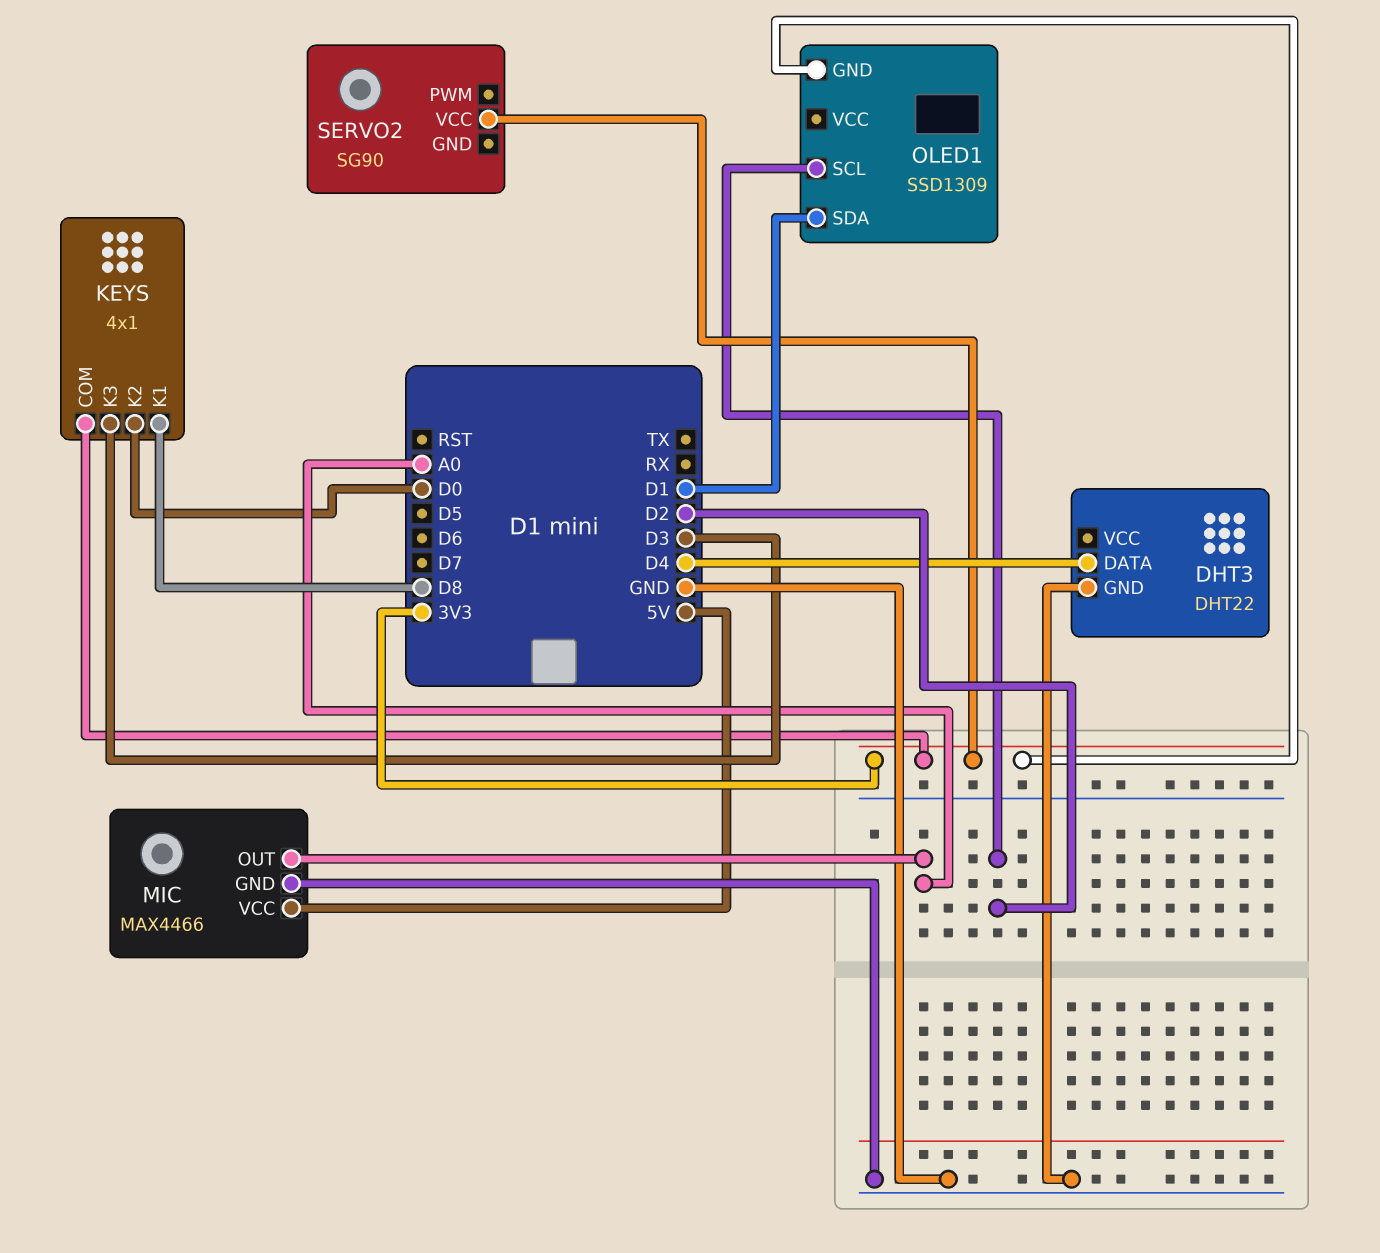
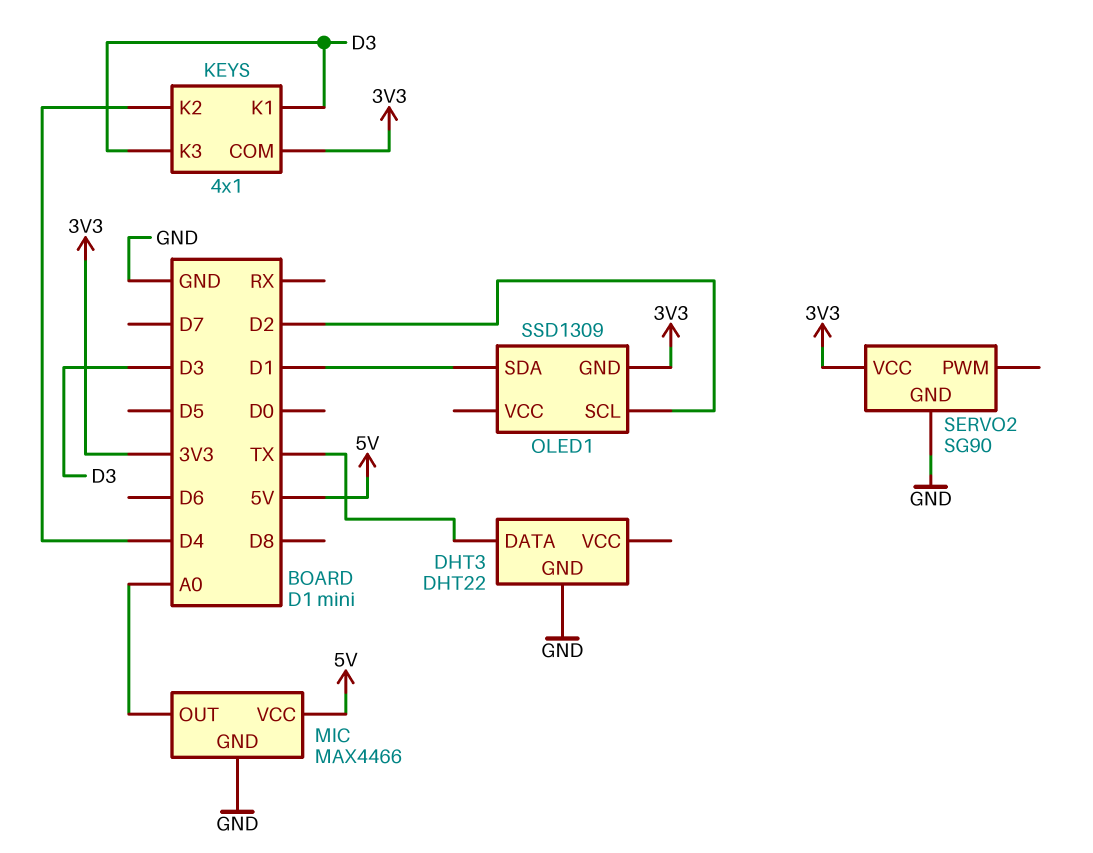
DHT3 pin DATA: D4 -> TX
KEYS pin K1: D8 -> D3
KEYS pin K2: D0 -> D4
SERVO2 pin GND: none -> GND

